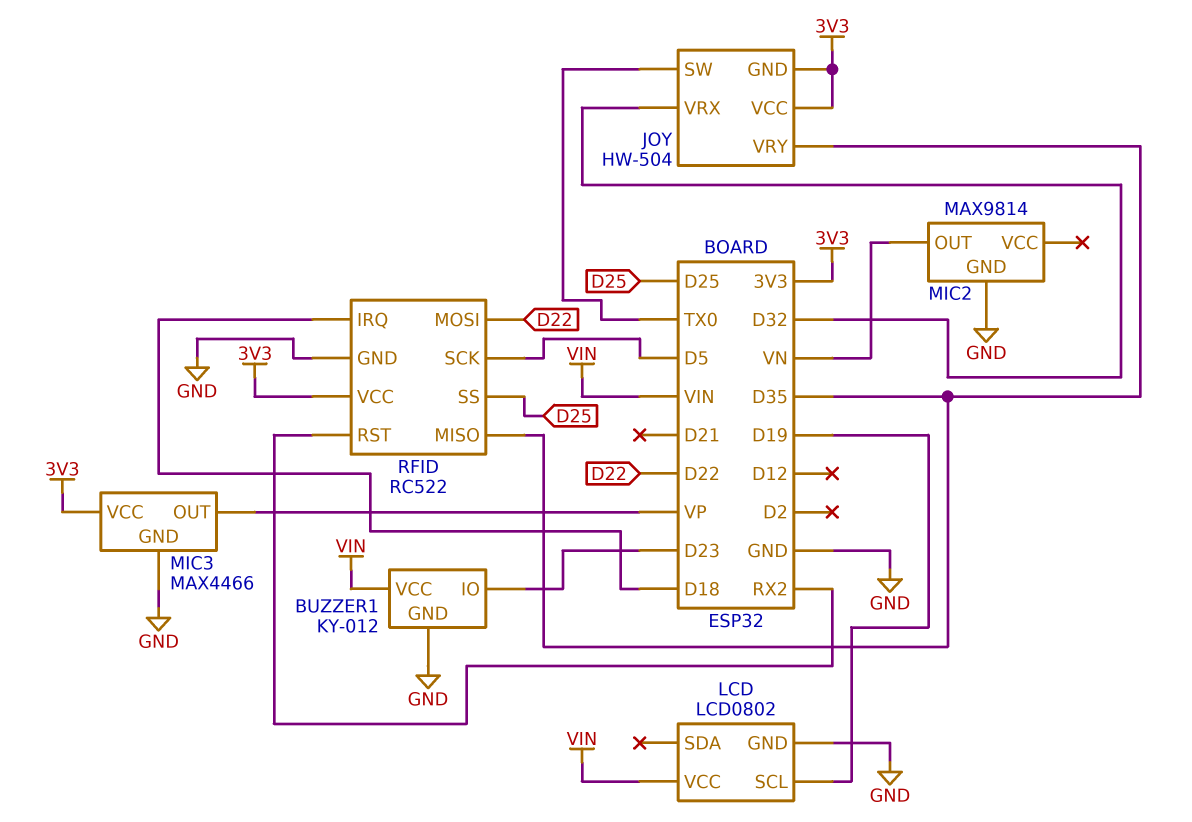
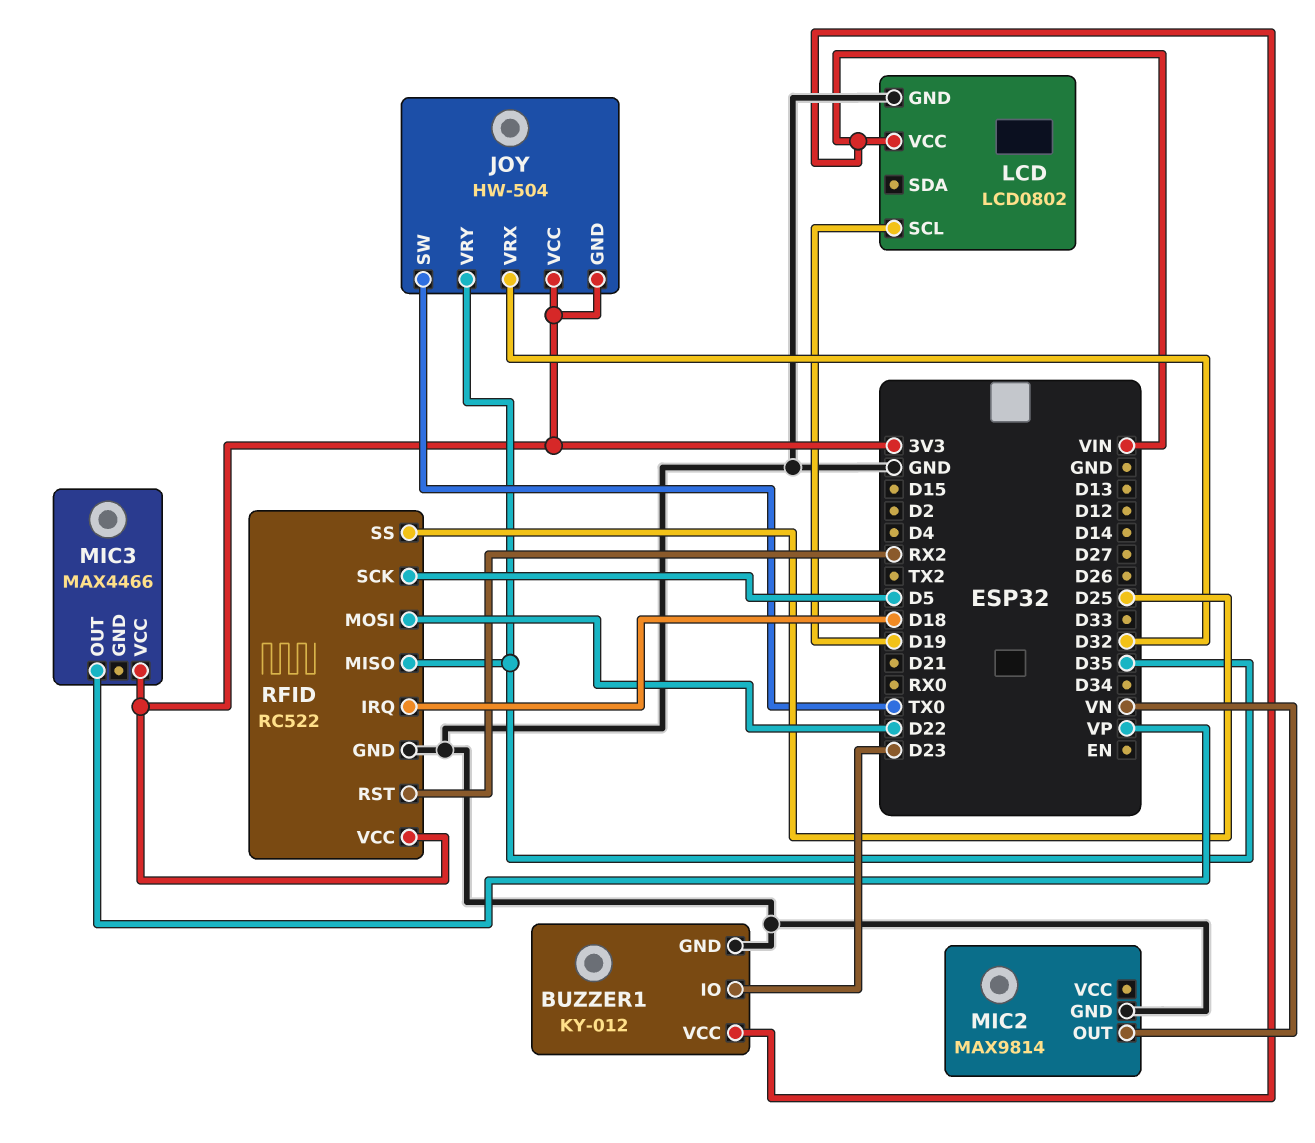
MIC3 pin GND: GND -> none

